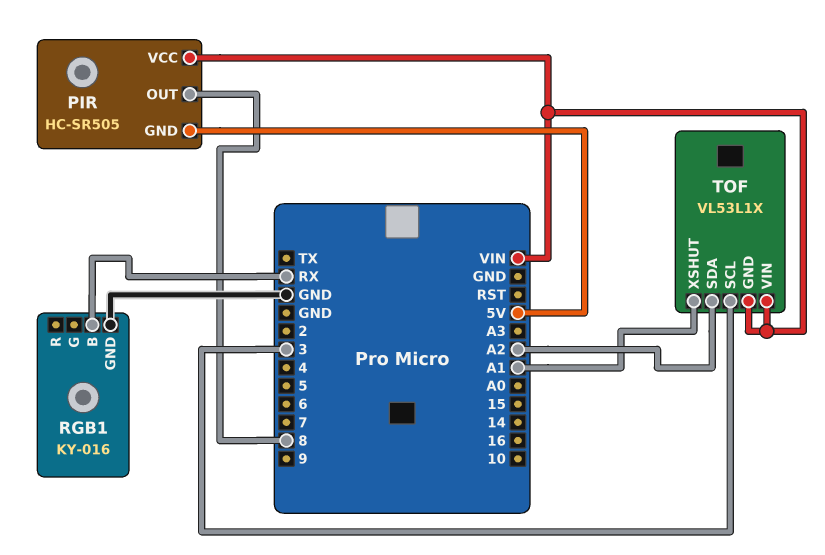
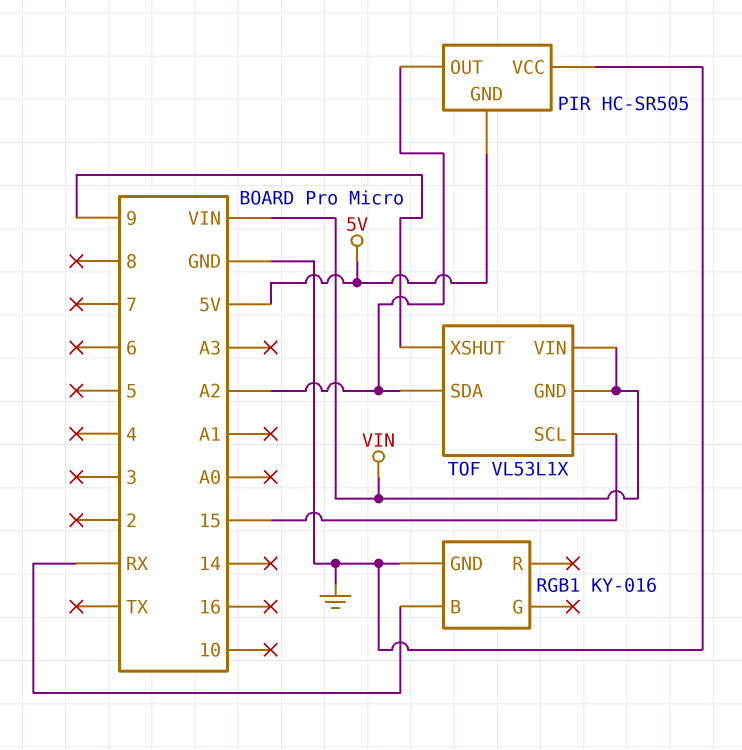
PIR pin OUT: 8 -> A2
PIR pin VCC: VIN -> GND
TOF pin SCL: 3 -> 15
TOF pin XSHUT: A1 -> 9

